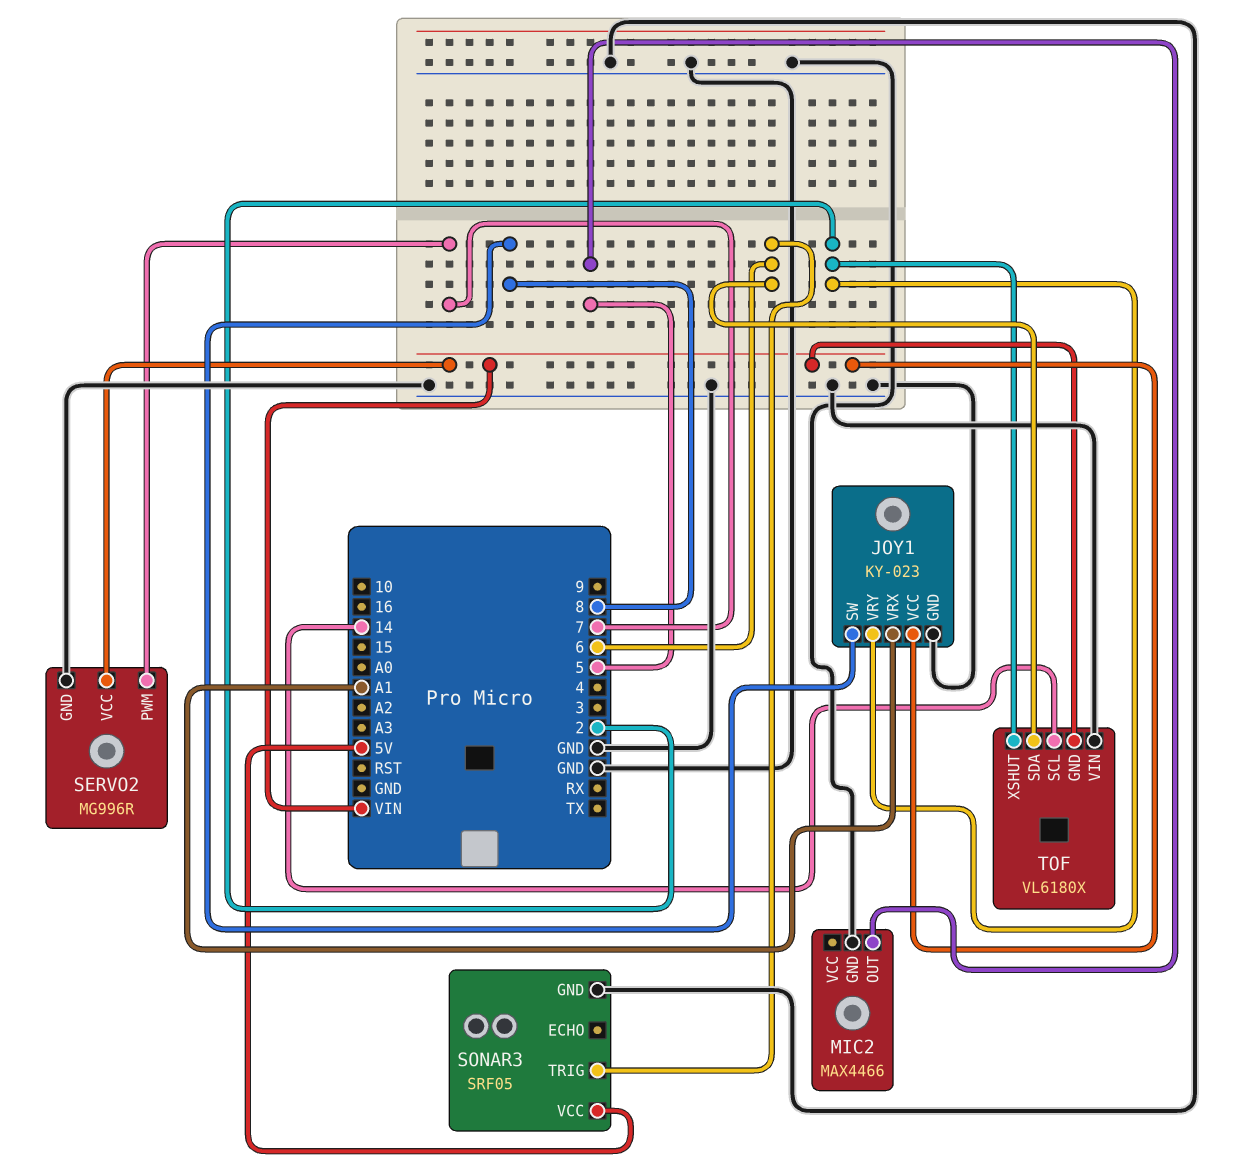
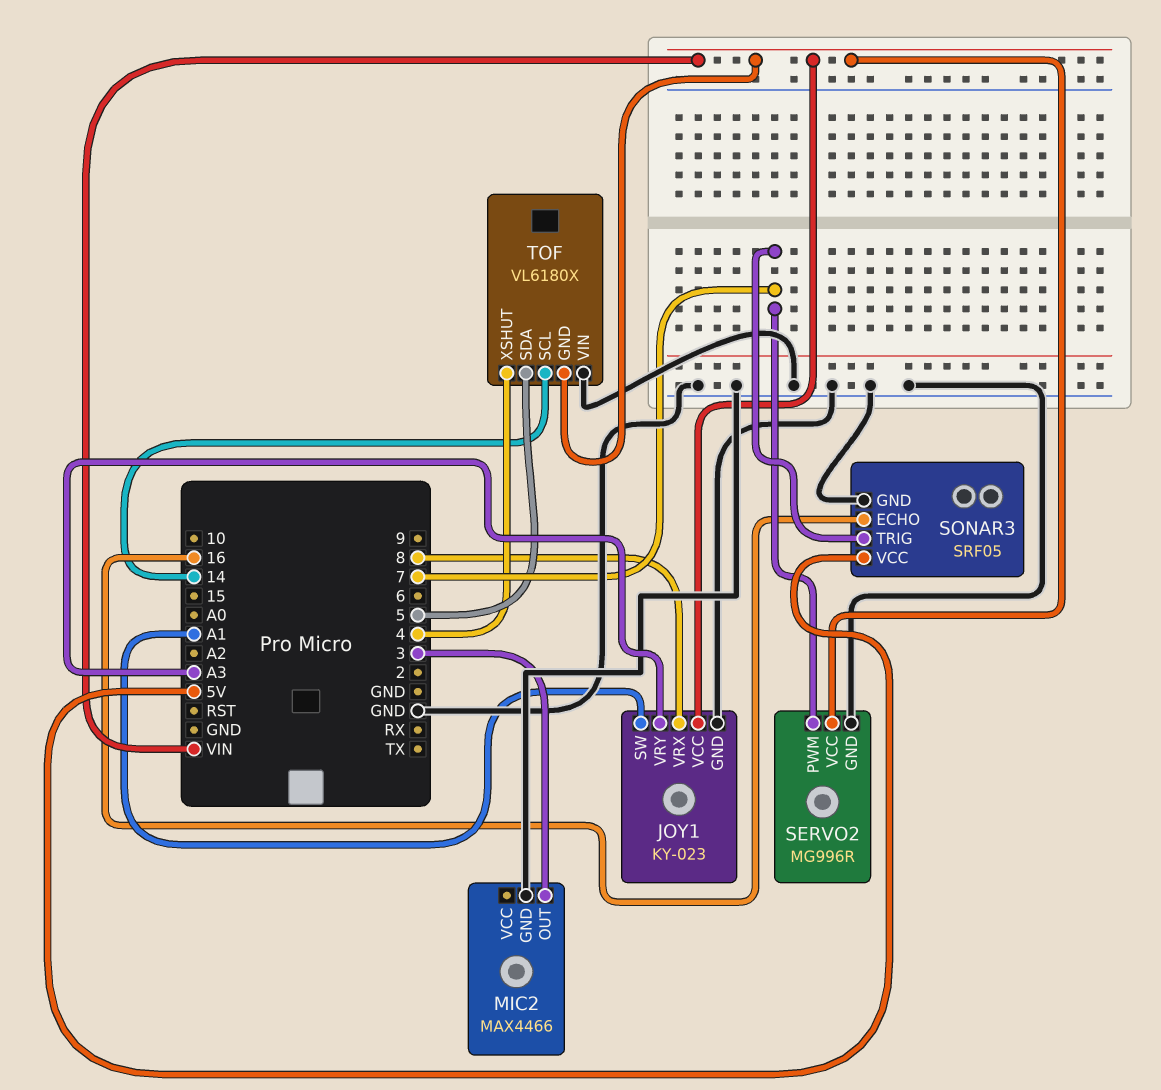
JOY1 pin SW: 8 -> A1
JOY1 pin VRX: A1 -> 8
JOY1 pin VRY: 2 -> A3
MIC2 pin OUT: 5 -> 3
SONAR3 pin ECHO: none -> 16
SONAR3 pin TRIG: 6 -> 7
TOF pin SDA: 6 -> 5
TOF pin XSHUT: 2 -> 4

